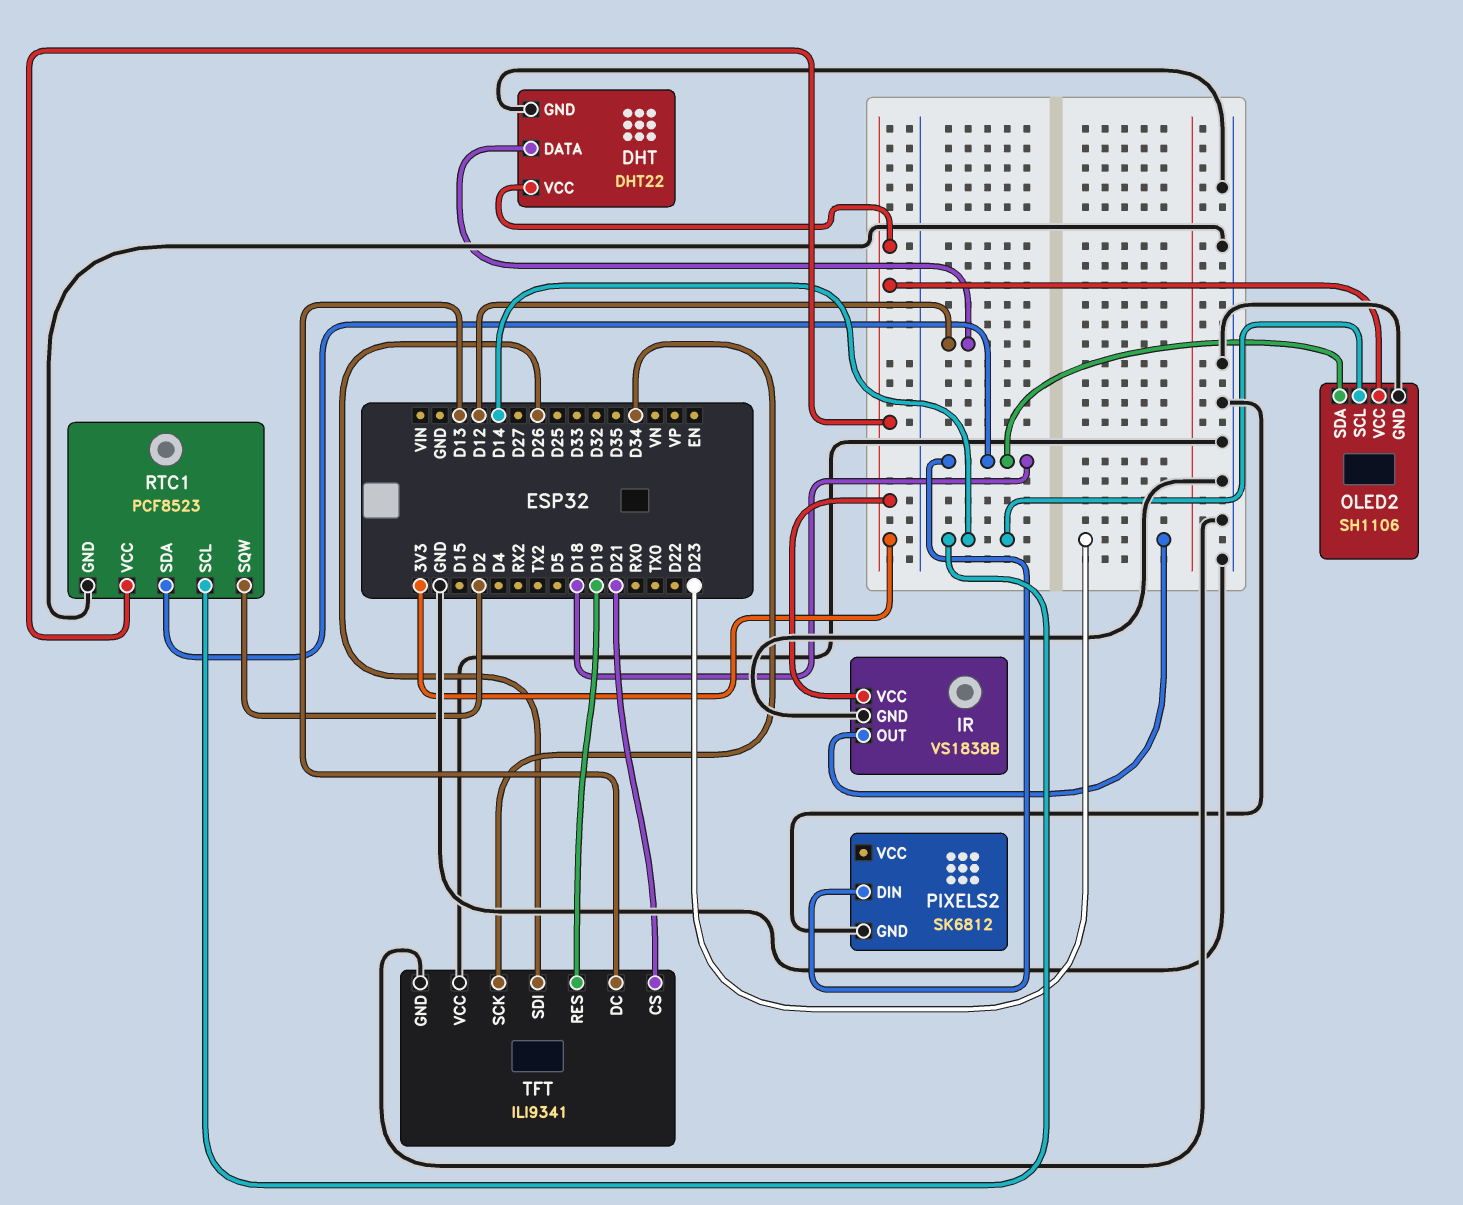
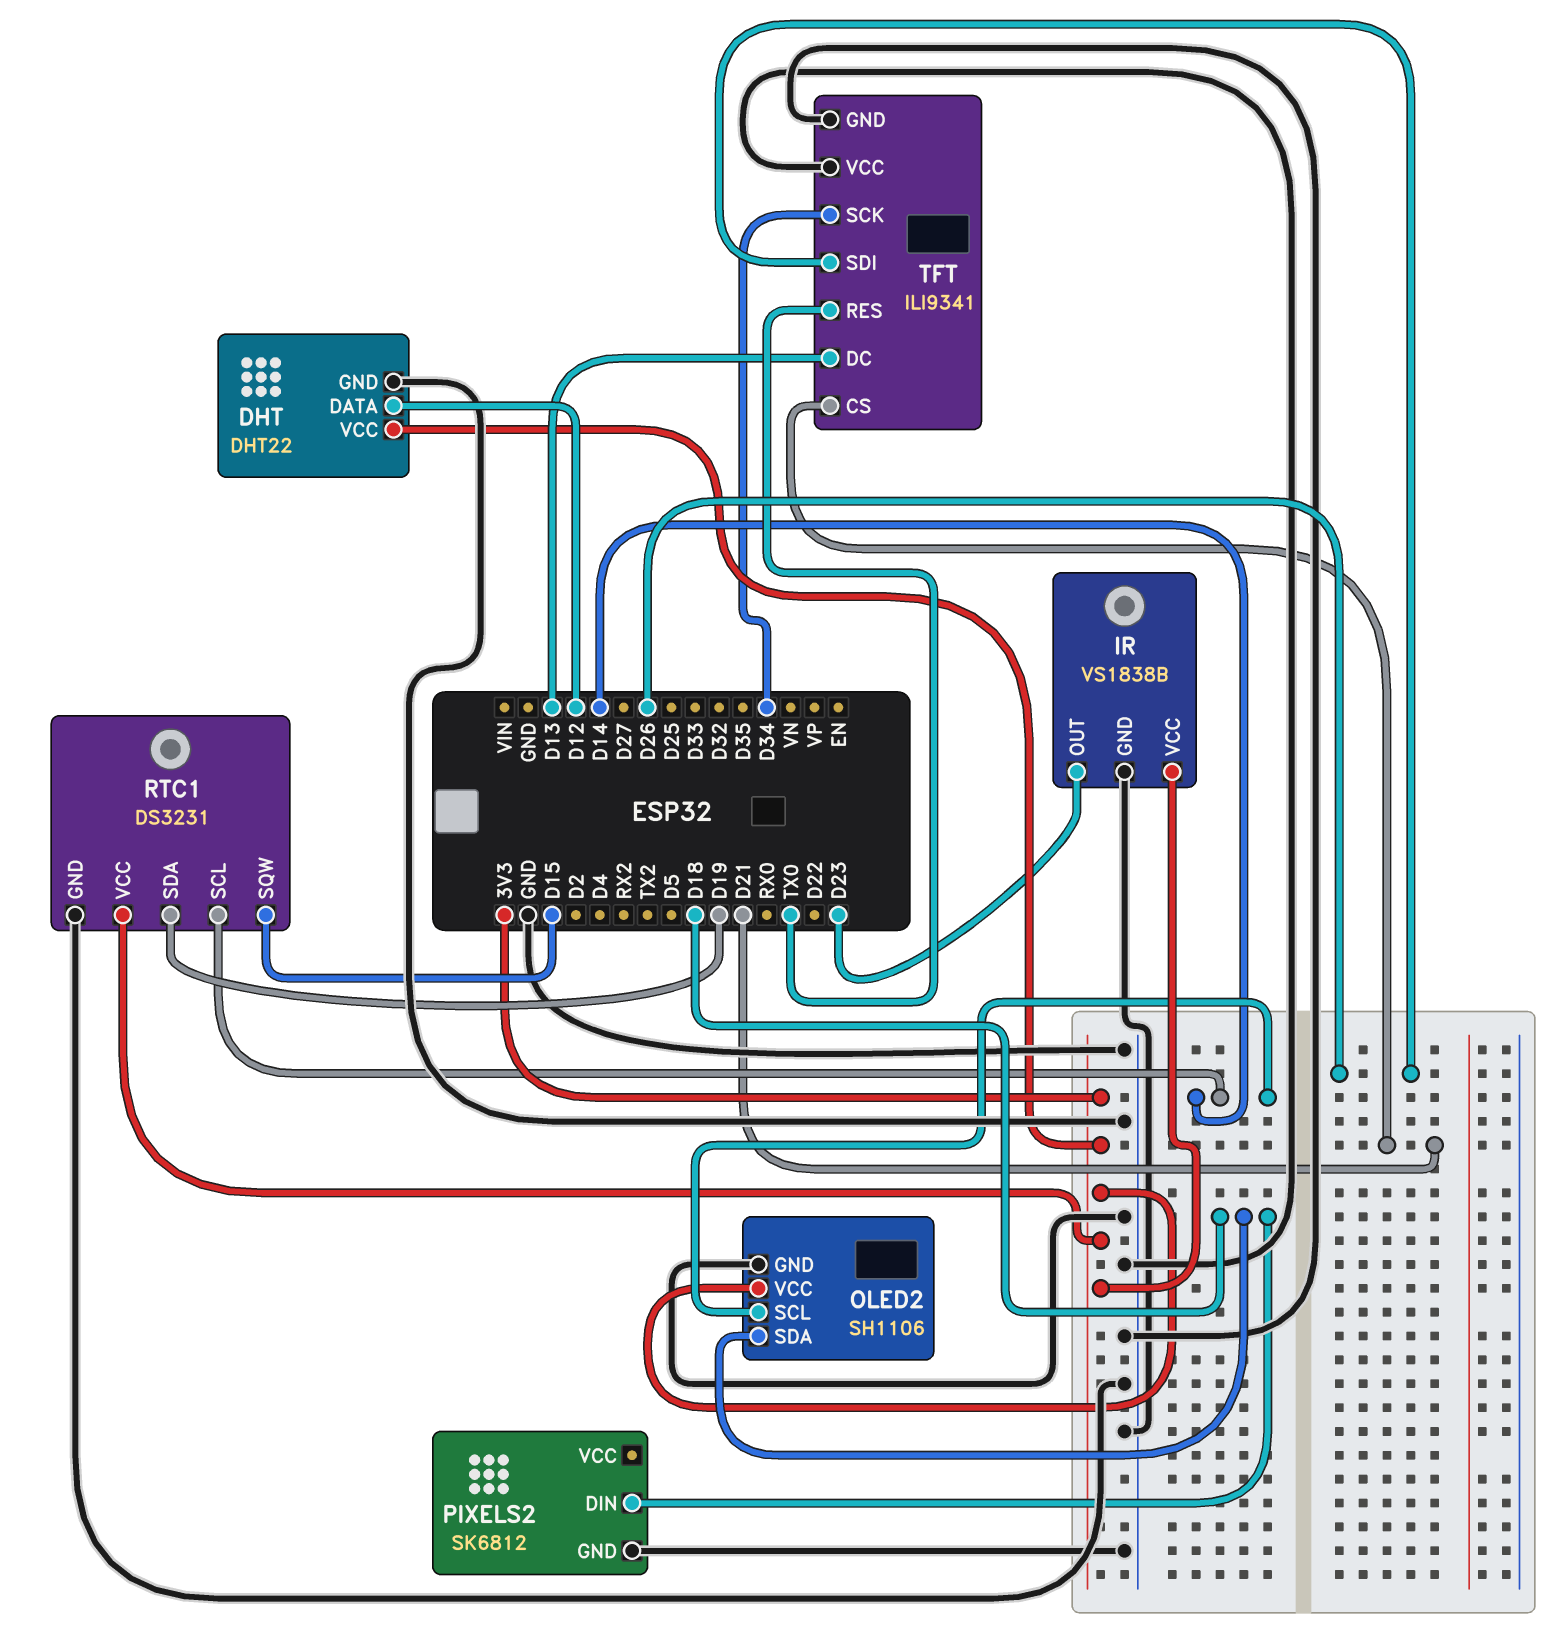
RTC1: PCF8523 -> DS3231
RTC1 pin SDA: D18 -> D19
RTC1 pin SQW: D2 -> D15
TFT pin RES: D19 -> TX0

